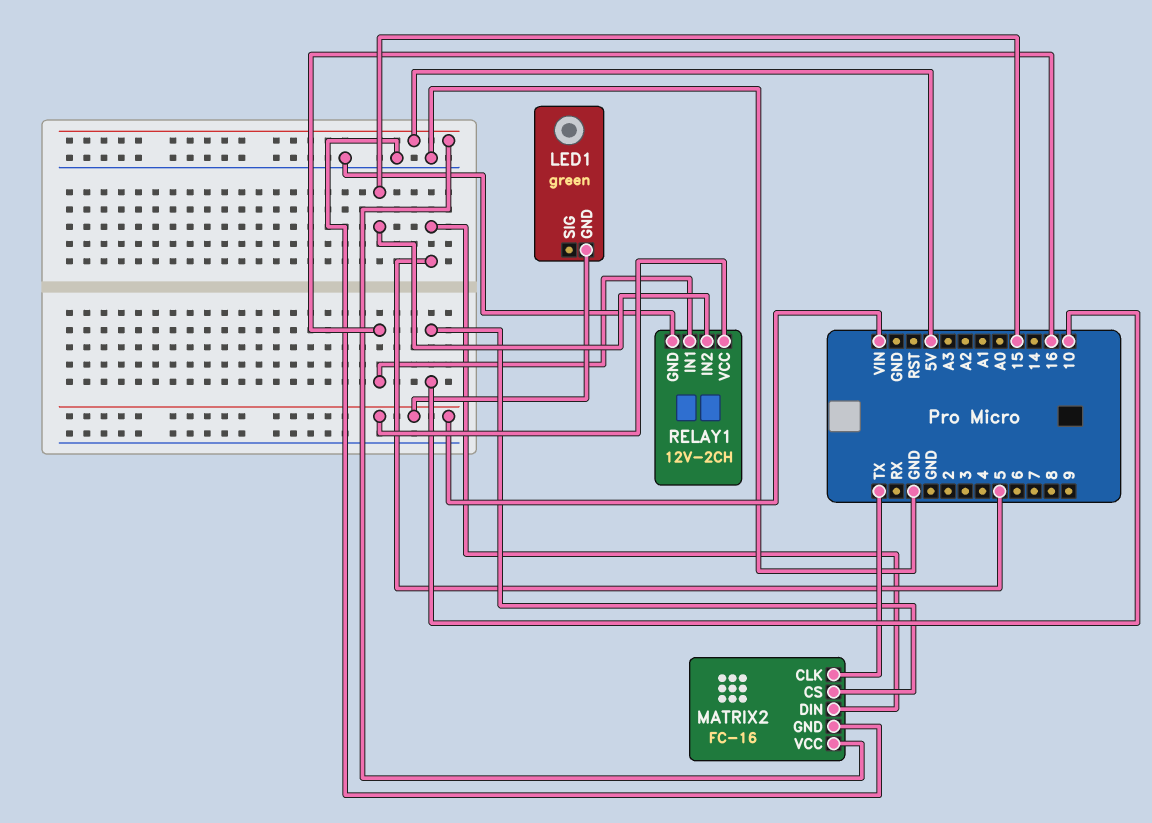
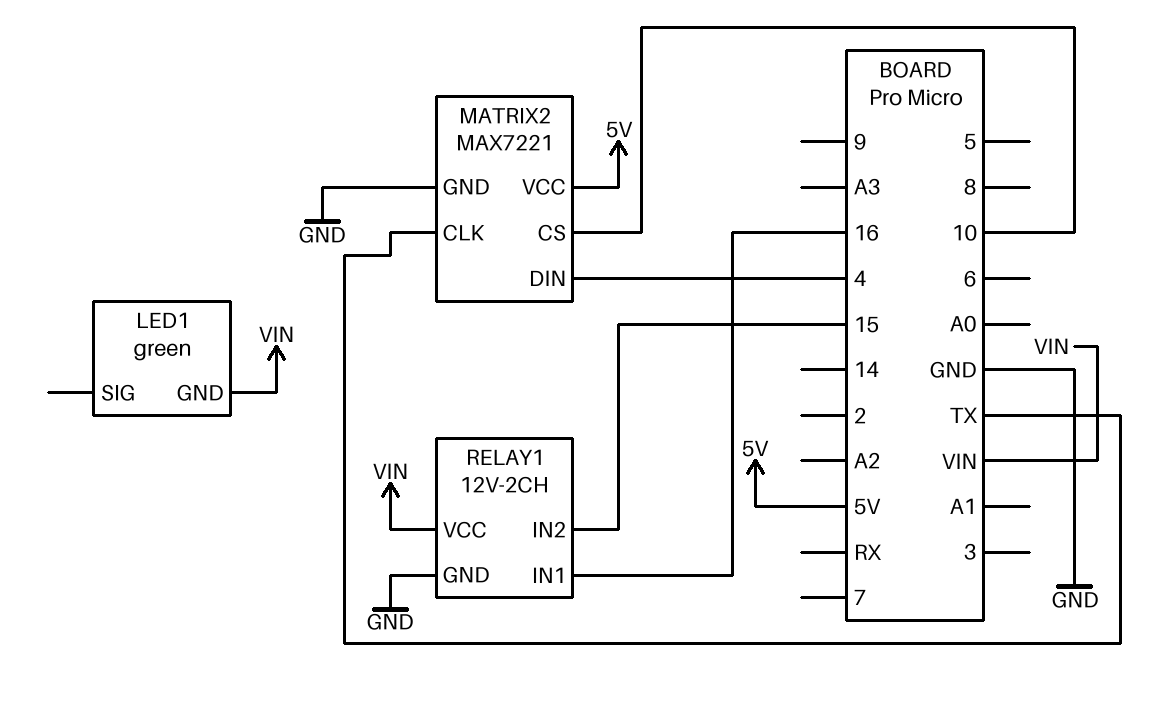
MATRIX2: FC-16 -> MAX7221
MATRIX2 pin DIN: 5 -> 4

